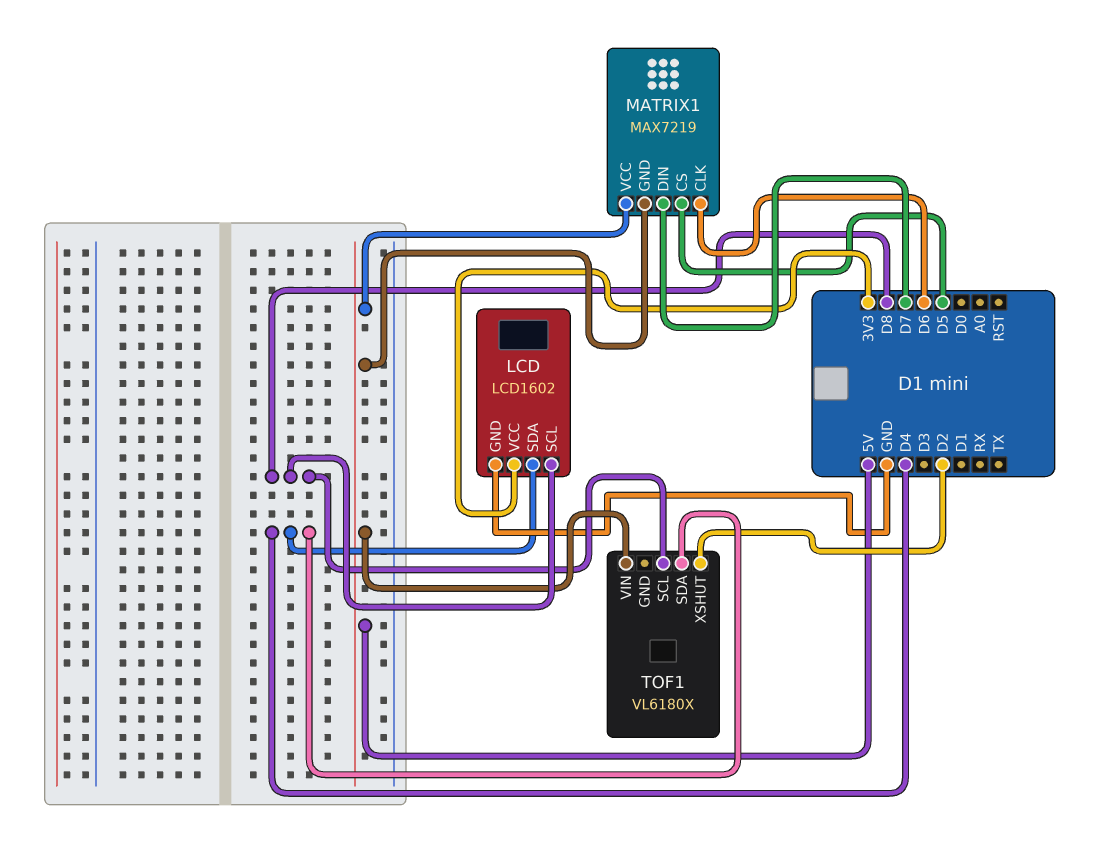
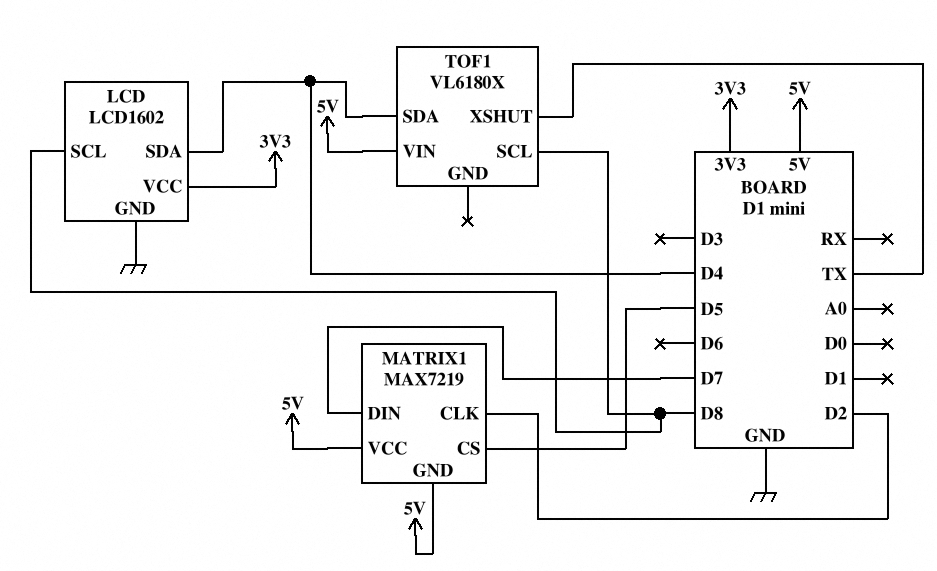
MATRIX1 pin CLK: D6 -> D2
TOF1 pin XSHUT: D2 -> TX

